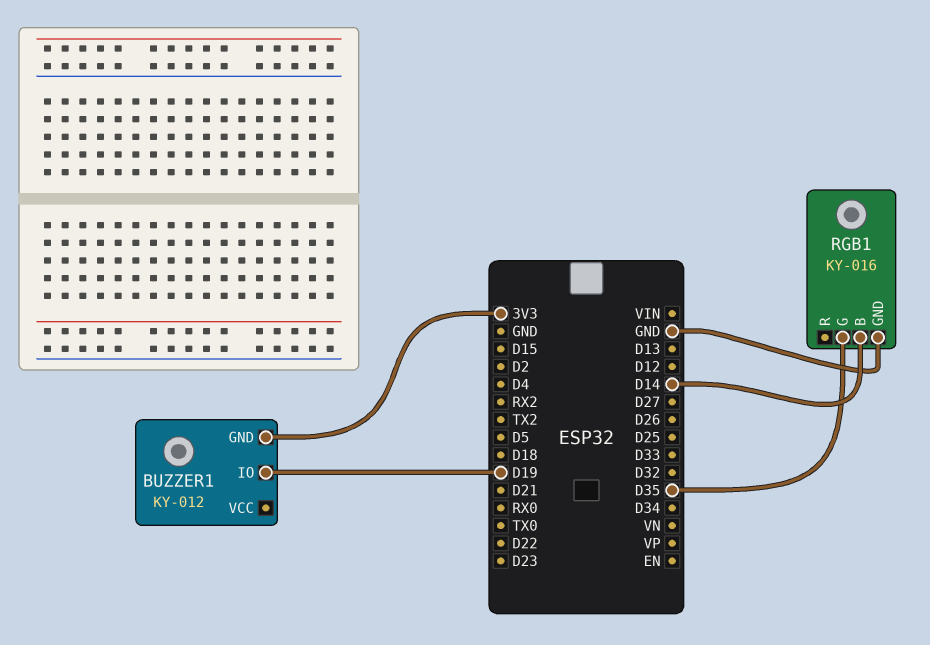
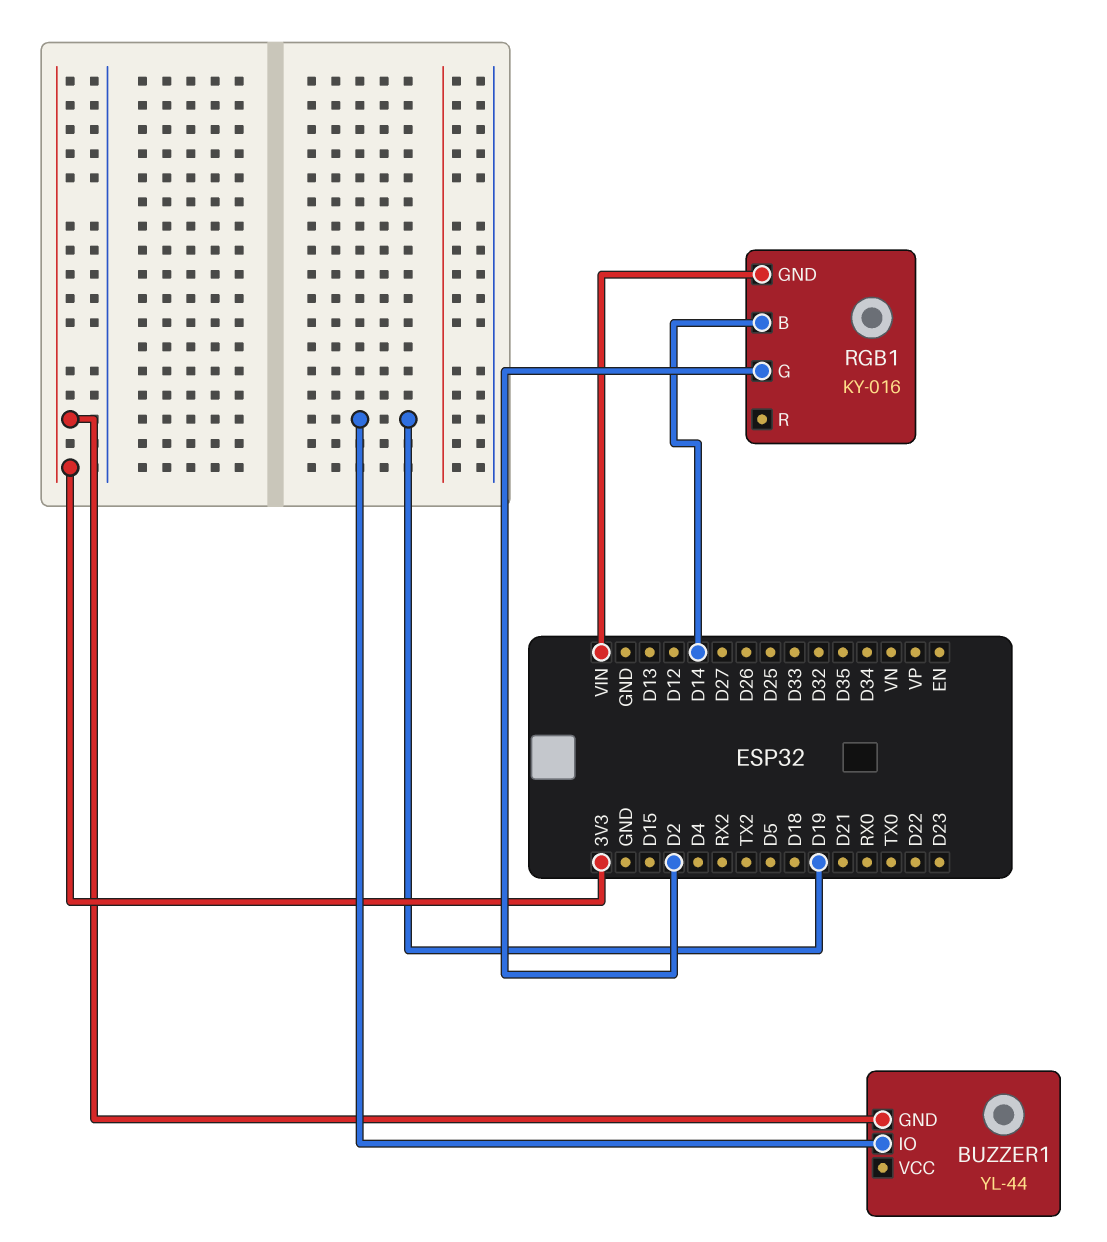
BUZZER1: KY-012 -> YL-44
RGB1 pin G: D35 -> D2
RGB1 pin GND: GND -> VIN

